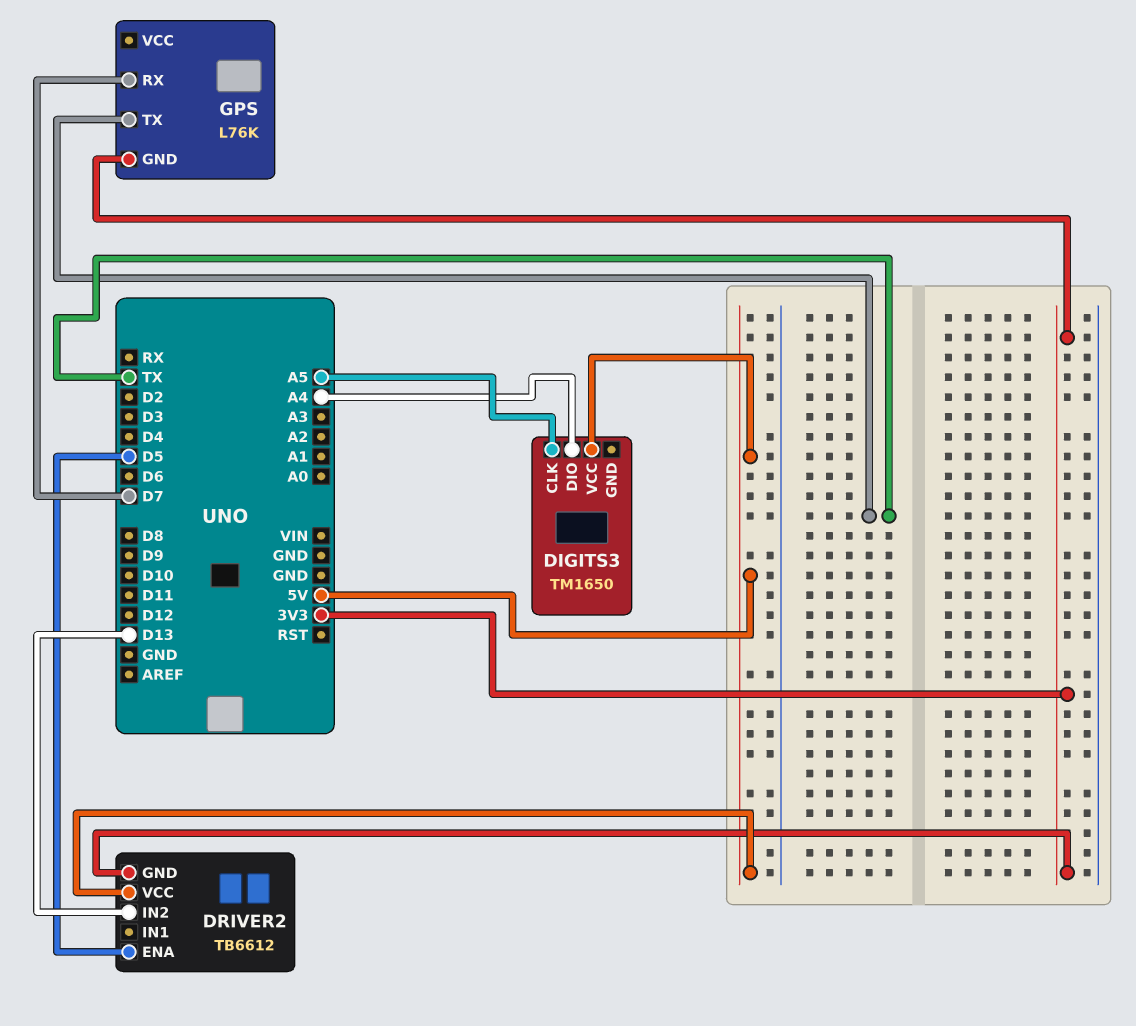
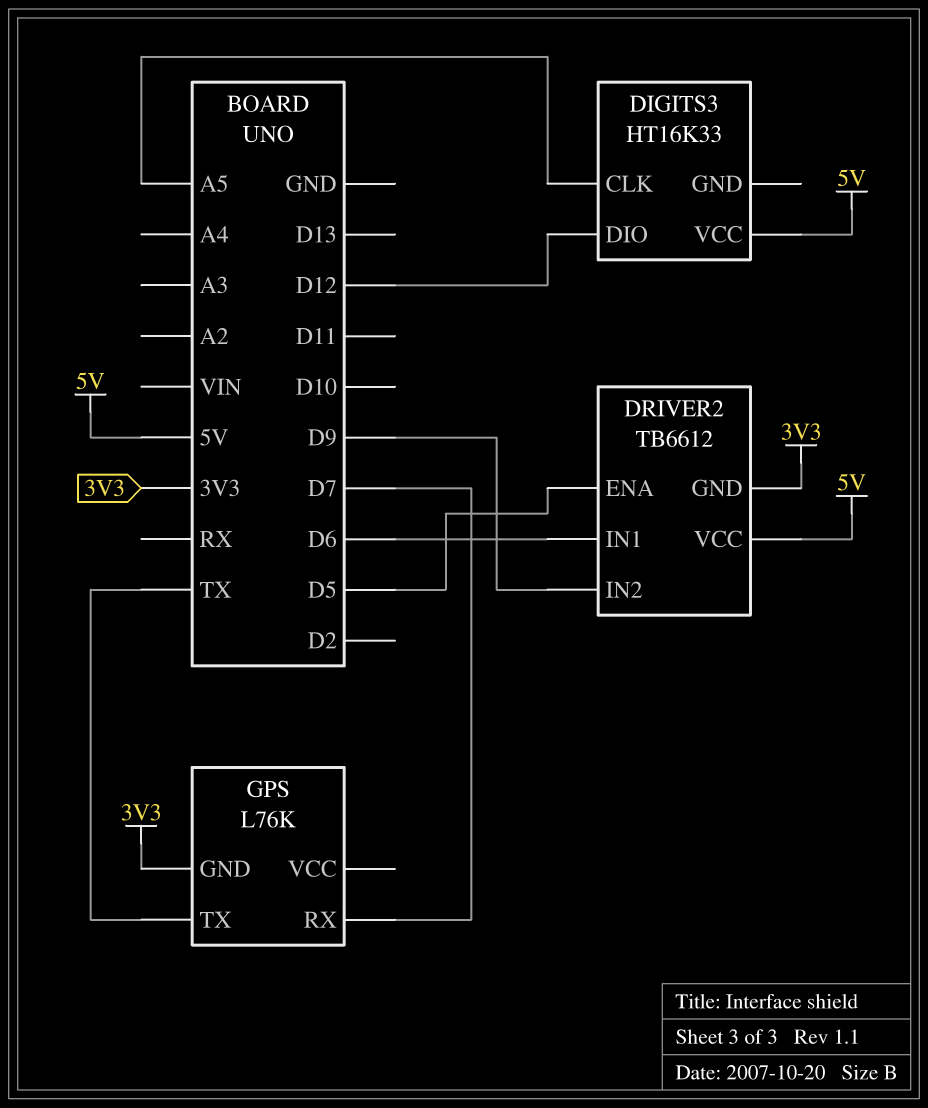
DIGITS3: TM1650 -> HT16K33
DIGITS3 pin DIO: A4 -> D12
DRIVER2 pin IN1: none -> D6
DRIVER2 pin IN2: D13 -> D9

